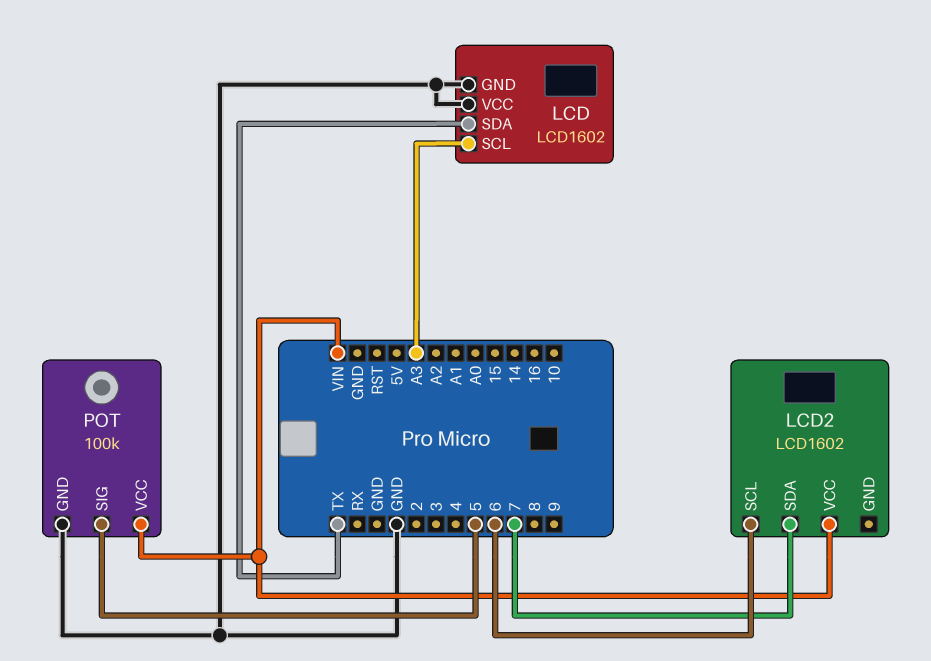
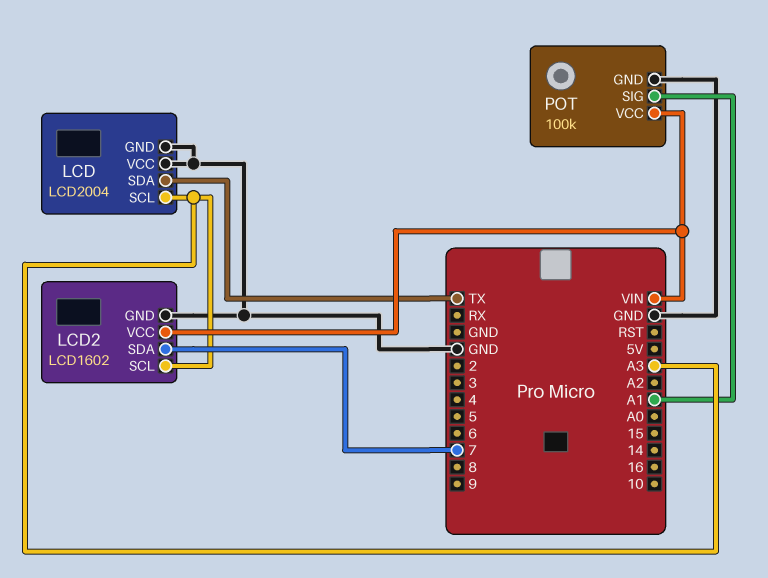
LCD: LCD1602 -> LCD2004
LCD2 pin GND: none -> GND
LCD2 pin SCL: 6 -> A3
POT pin SIG: 5 -> A1

